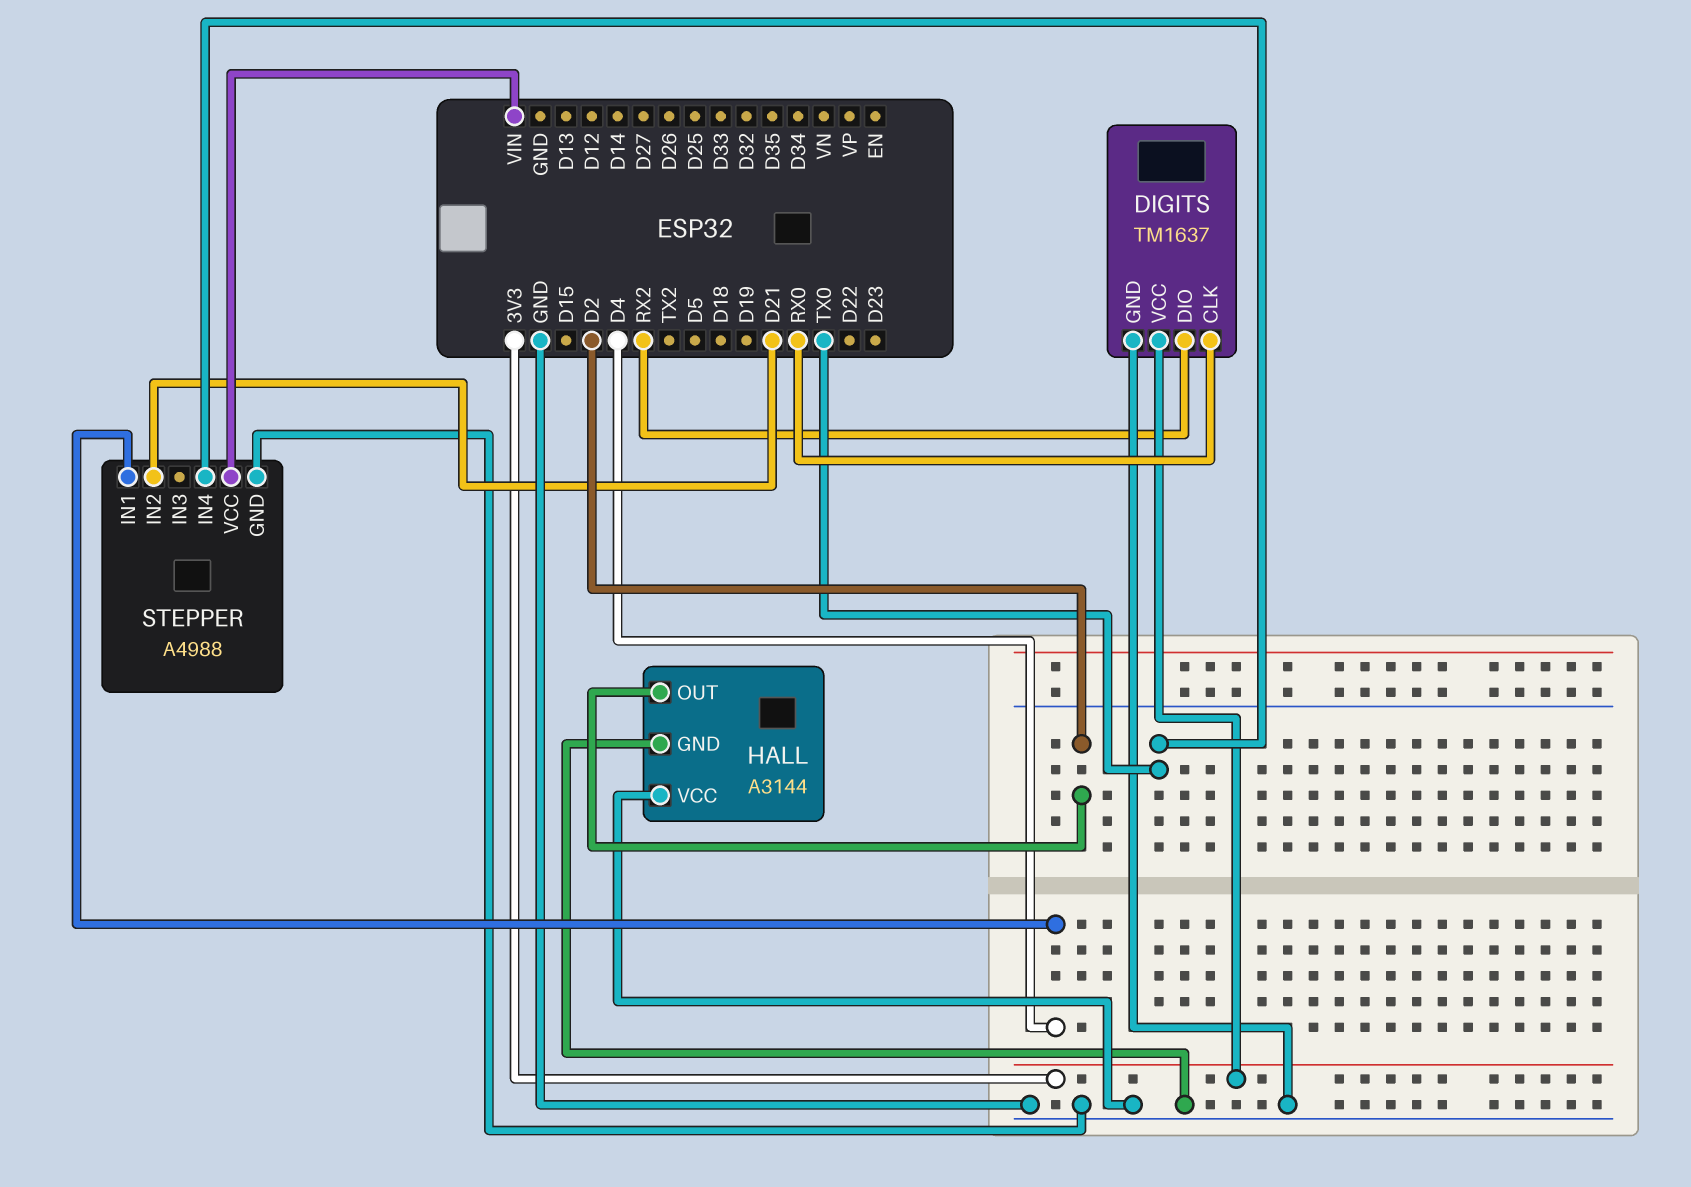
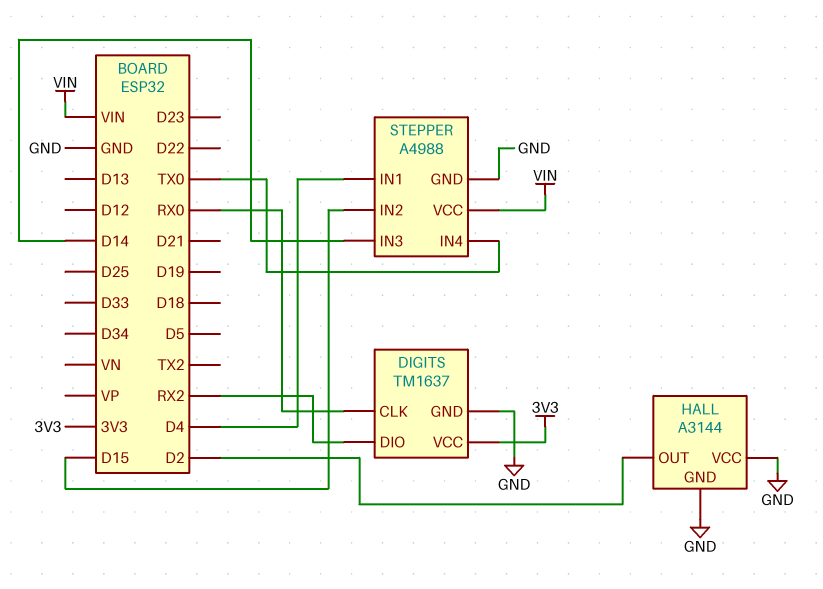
STEPPER pin IN2: D21 -> D15
STEPPER pin IN3: none -> D14

